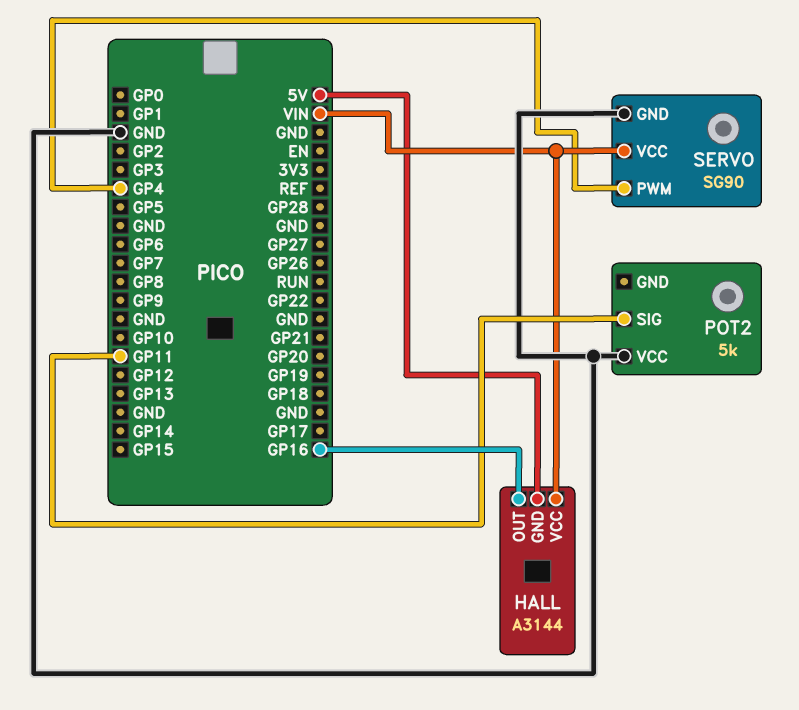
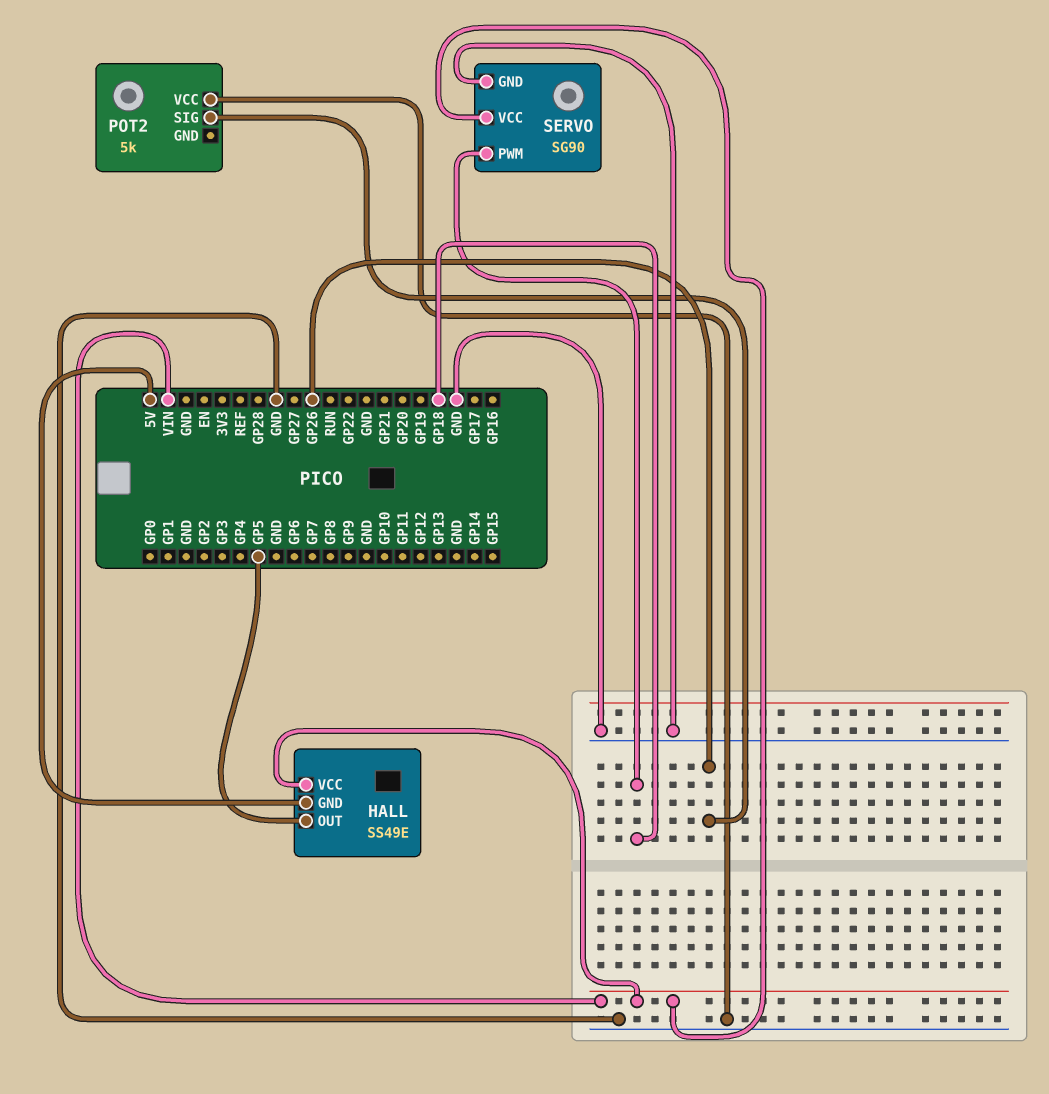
HALL: A3144 -> SS49E
HALL pin OUT: GP16 -> GP5
POT2 pin SIG: GP11 -> GP26
SERVO pin PWM: GP4 -> GP18

